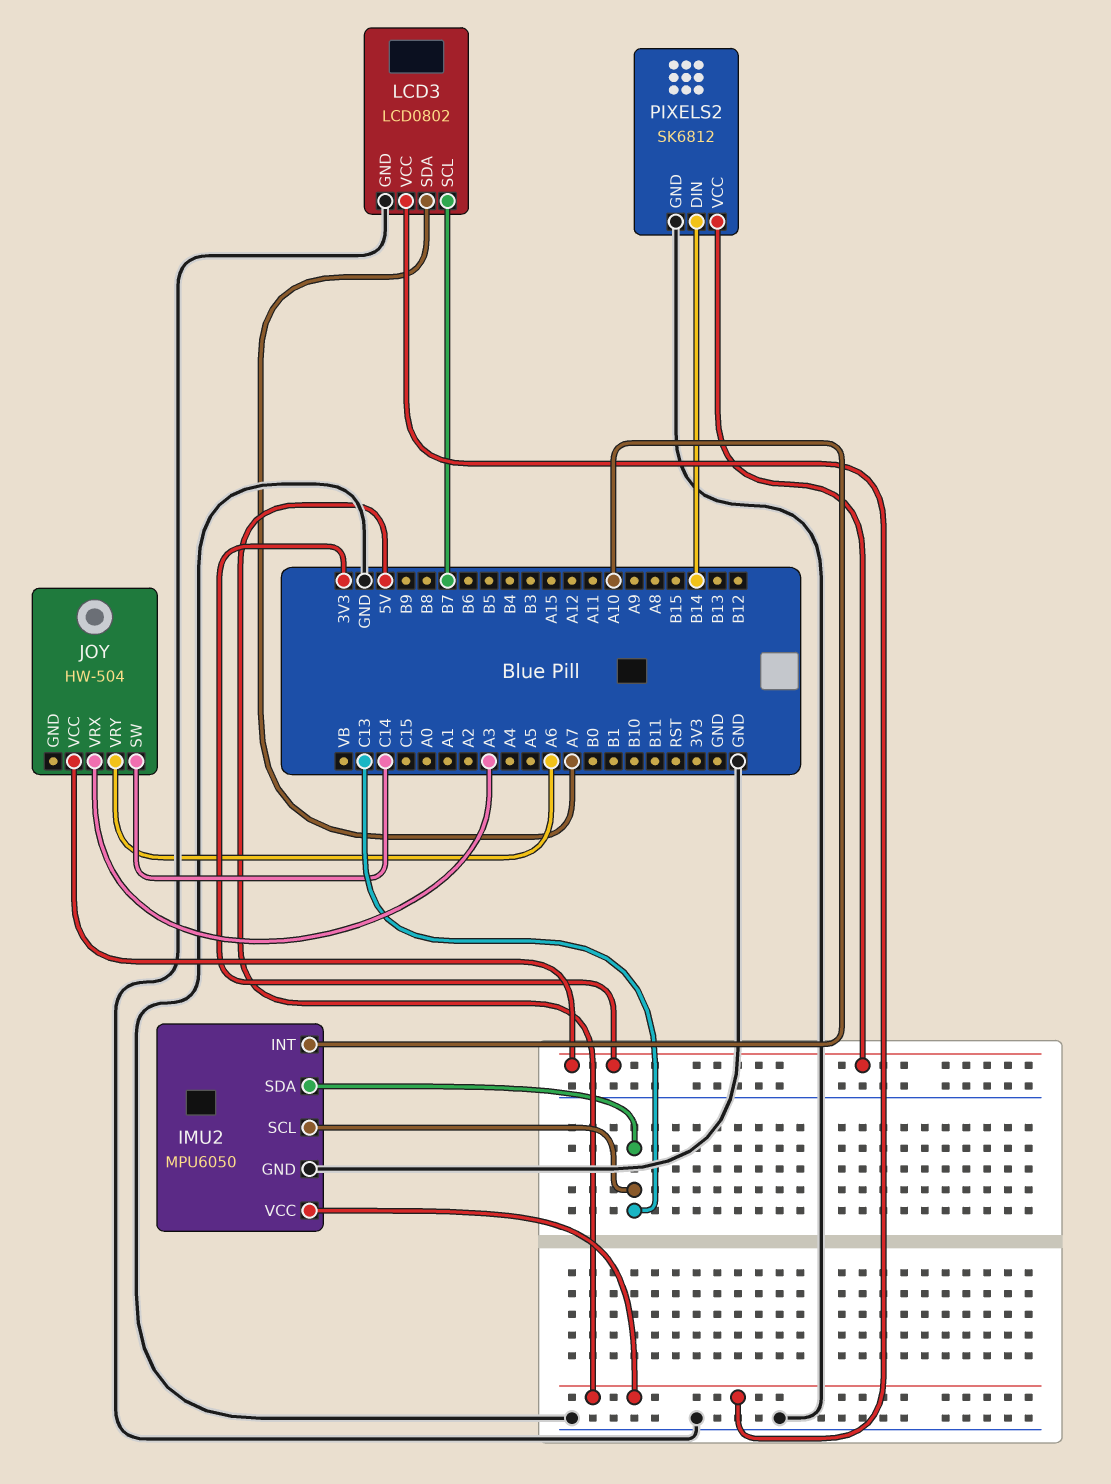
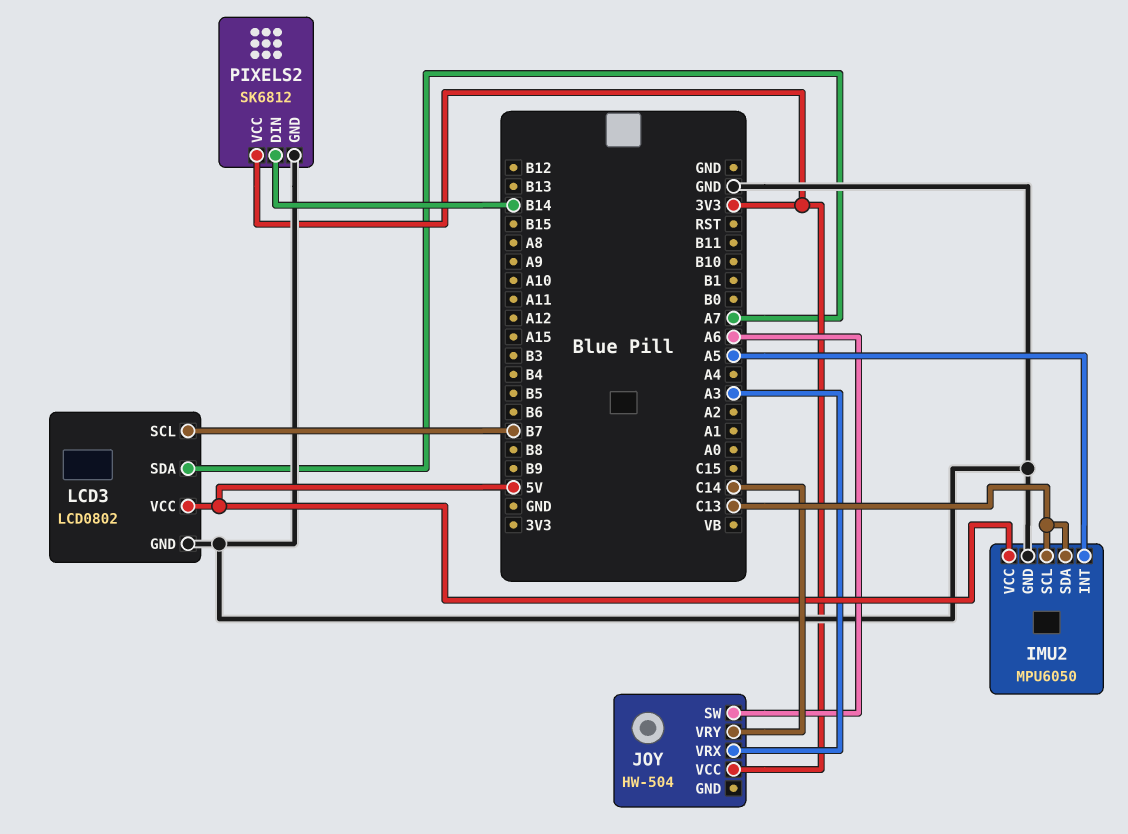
IMU2 pin INT: A10 -> A5
JOY pin SW: C14 -> A6
JOY pin VRY: A6 -> C14

